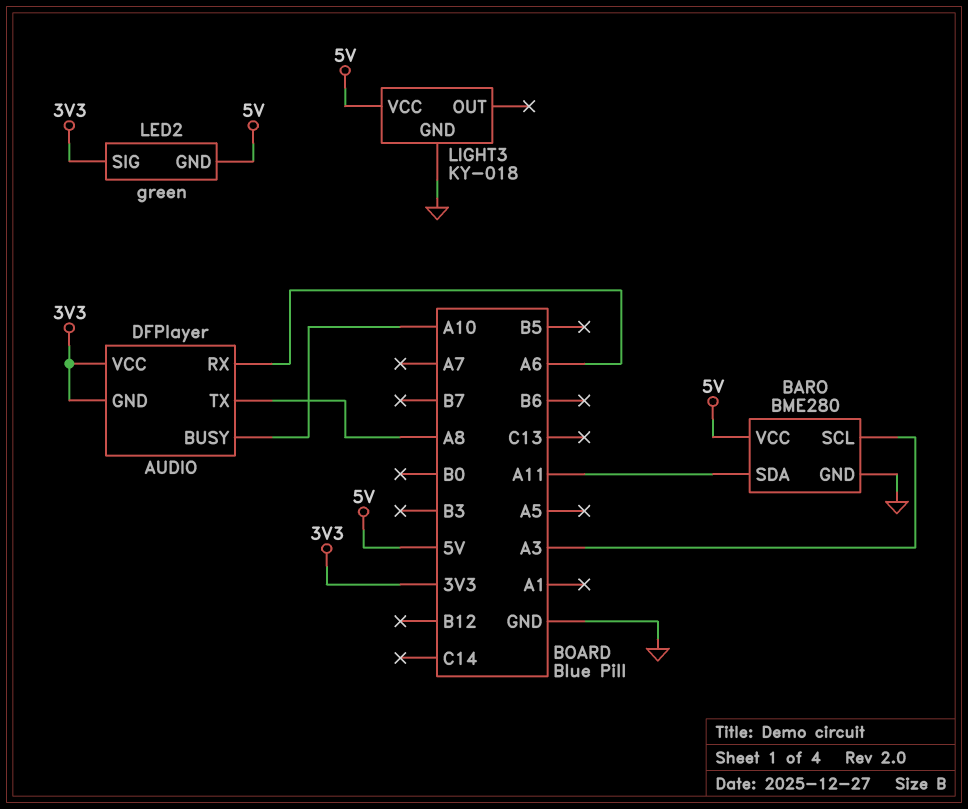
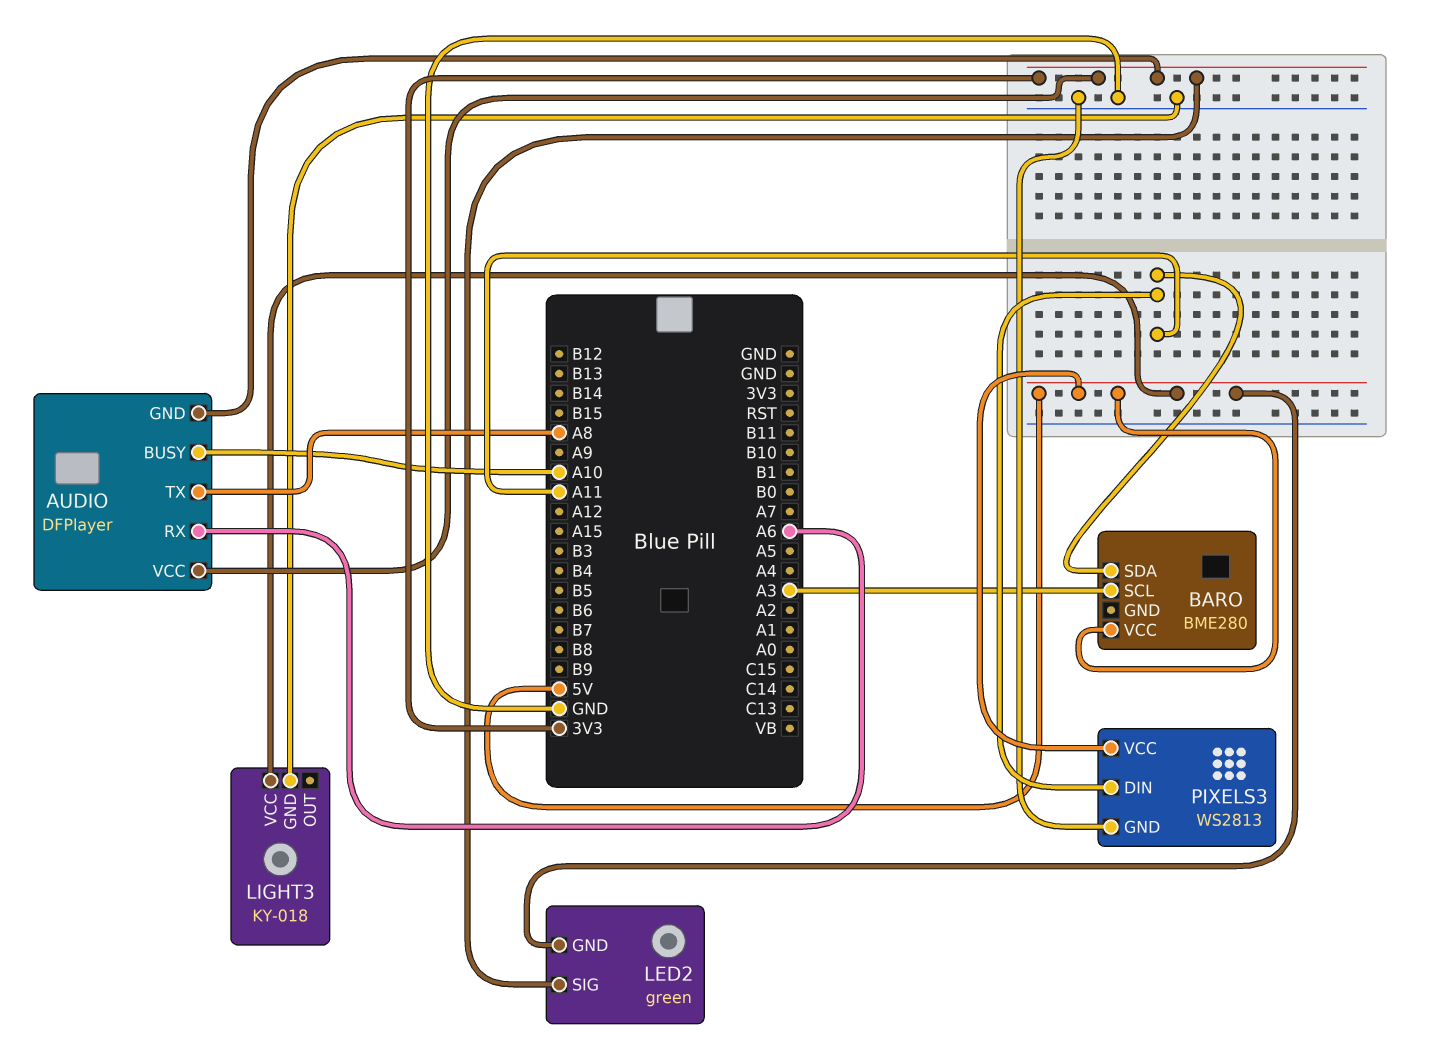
BARO pin GND: GND -> none
PIXELS3: none -> WS2813
PIXELS3 pin DIN: none -> A11
PIXELS3 pin GND: none -> GND
PIXELS3 pin VCC: none -> 5V

